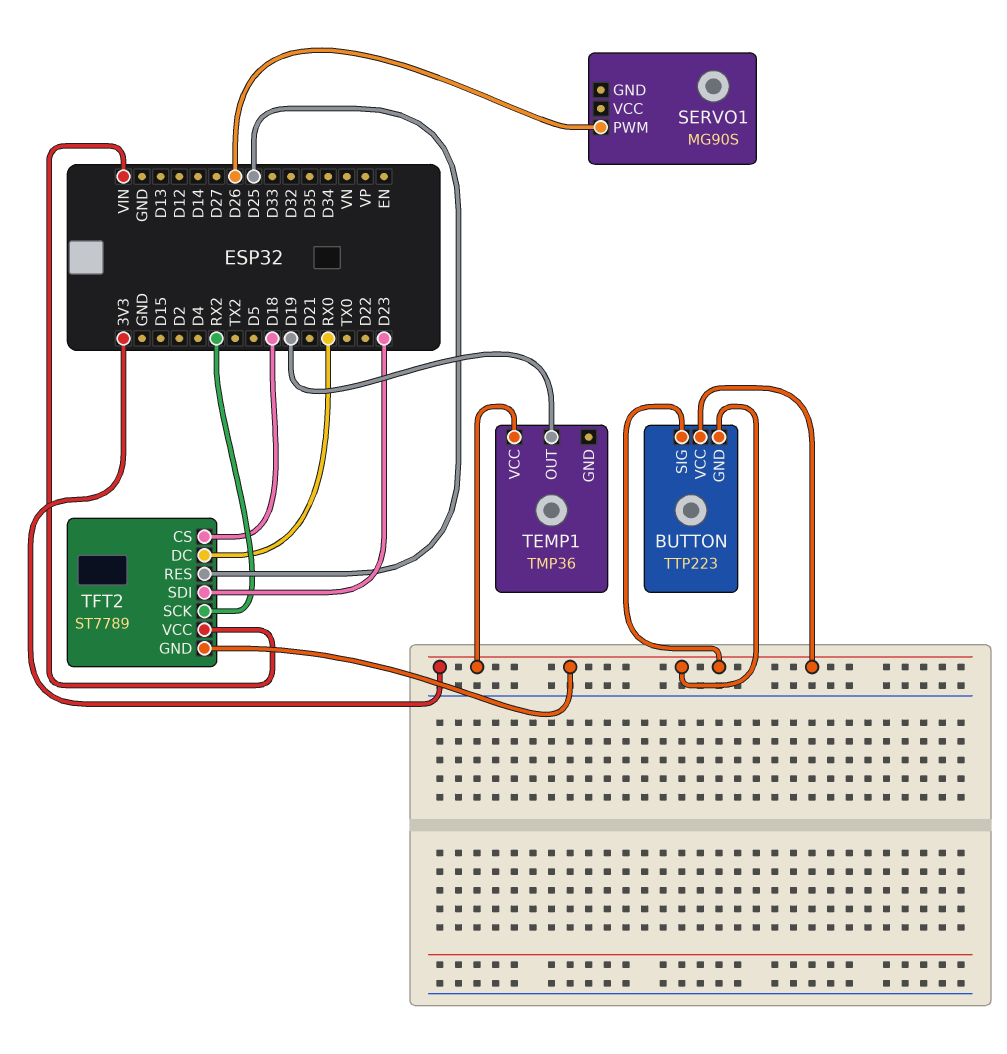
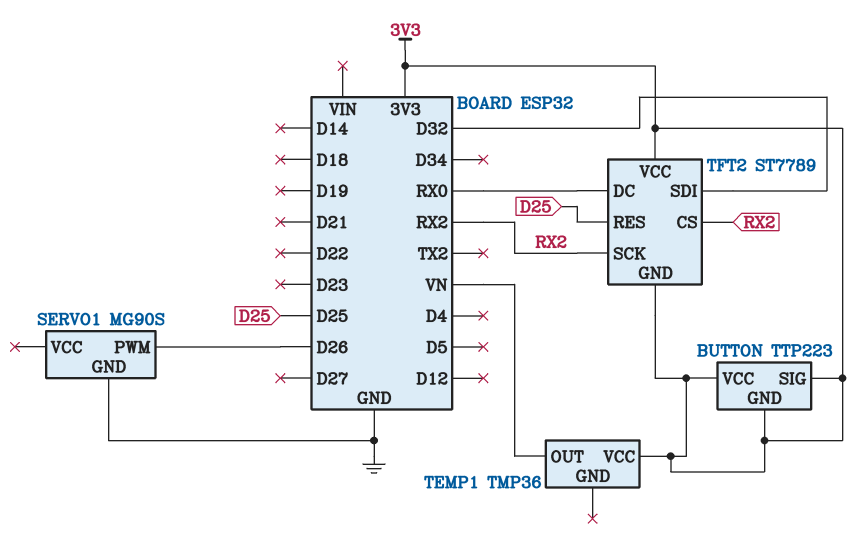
SERVO1 pin GND: none -> GND
TEMP1 pin OUT: D19 -> VN
TFT2 pin CS: D18 -> RX2
TFT2 pin SDI: D23 -> D32
TFT2 pin VCC: VIN -> 3V3

